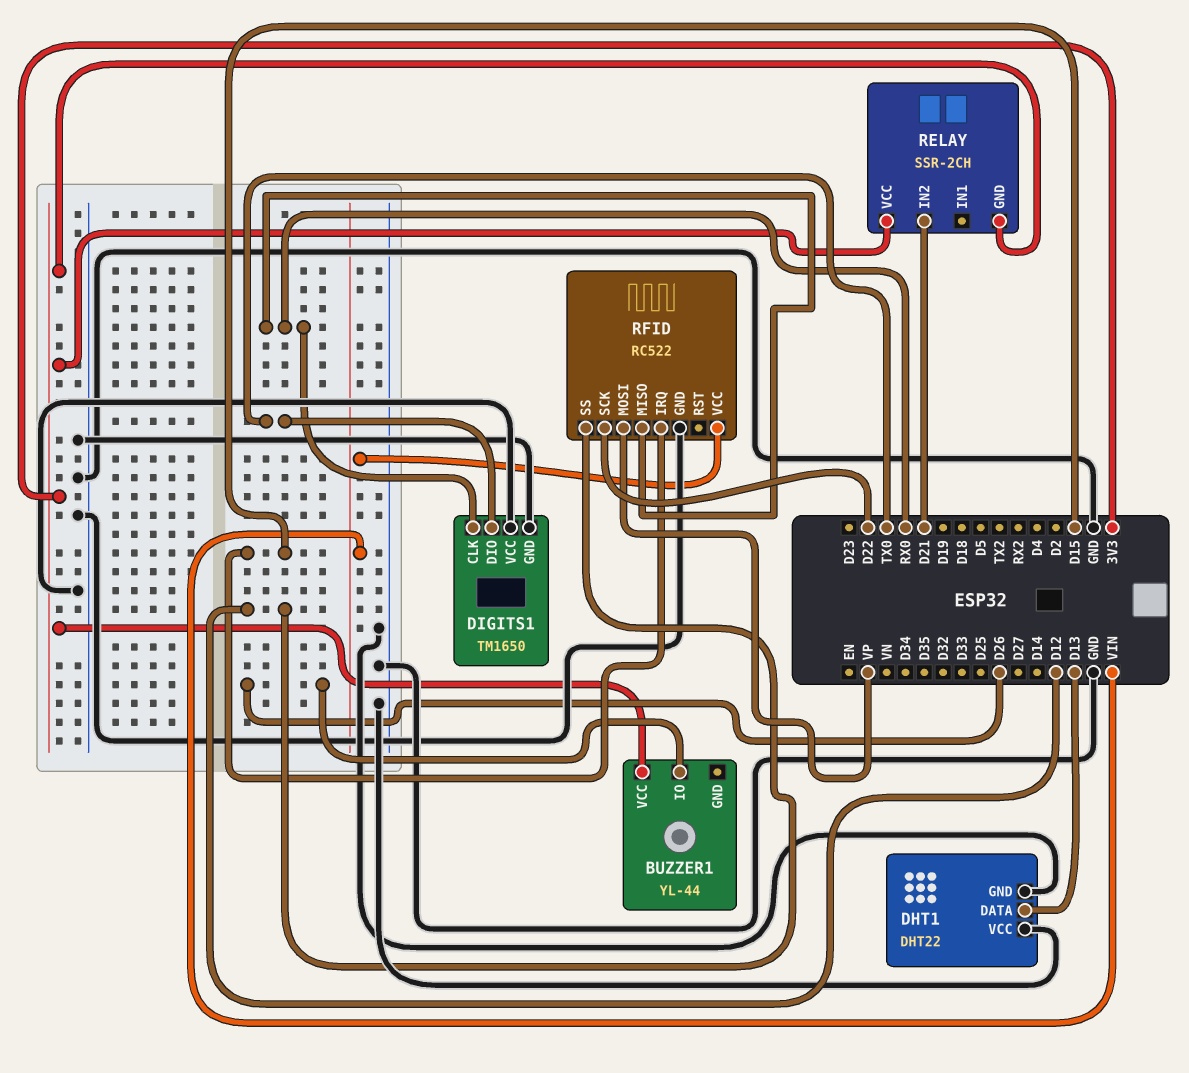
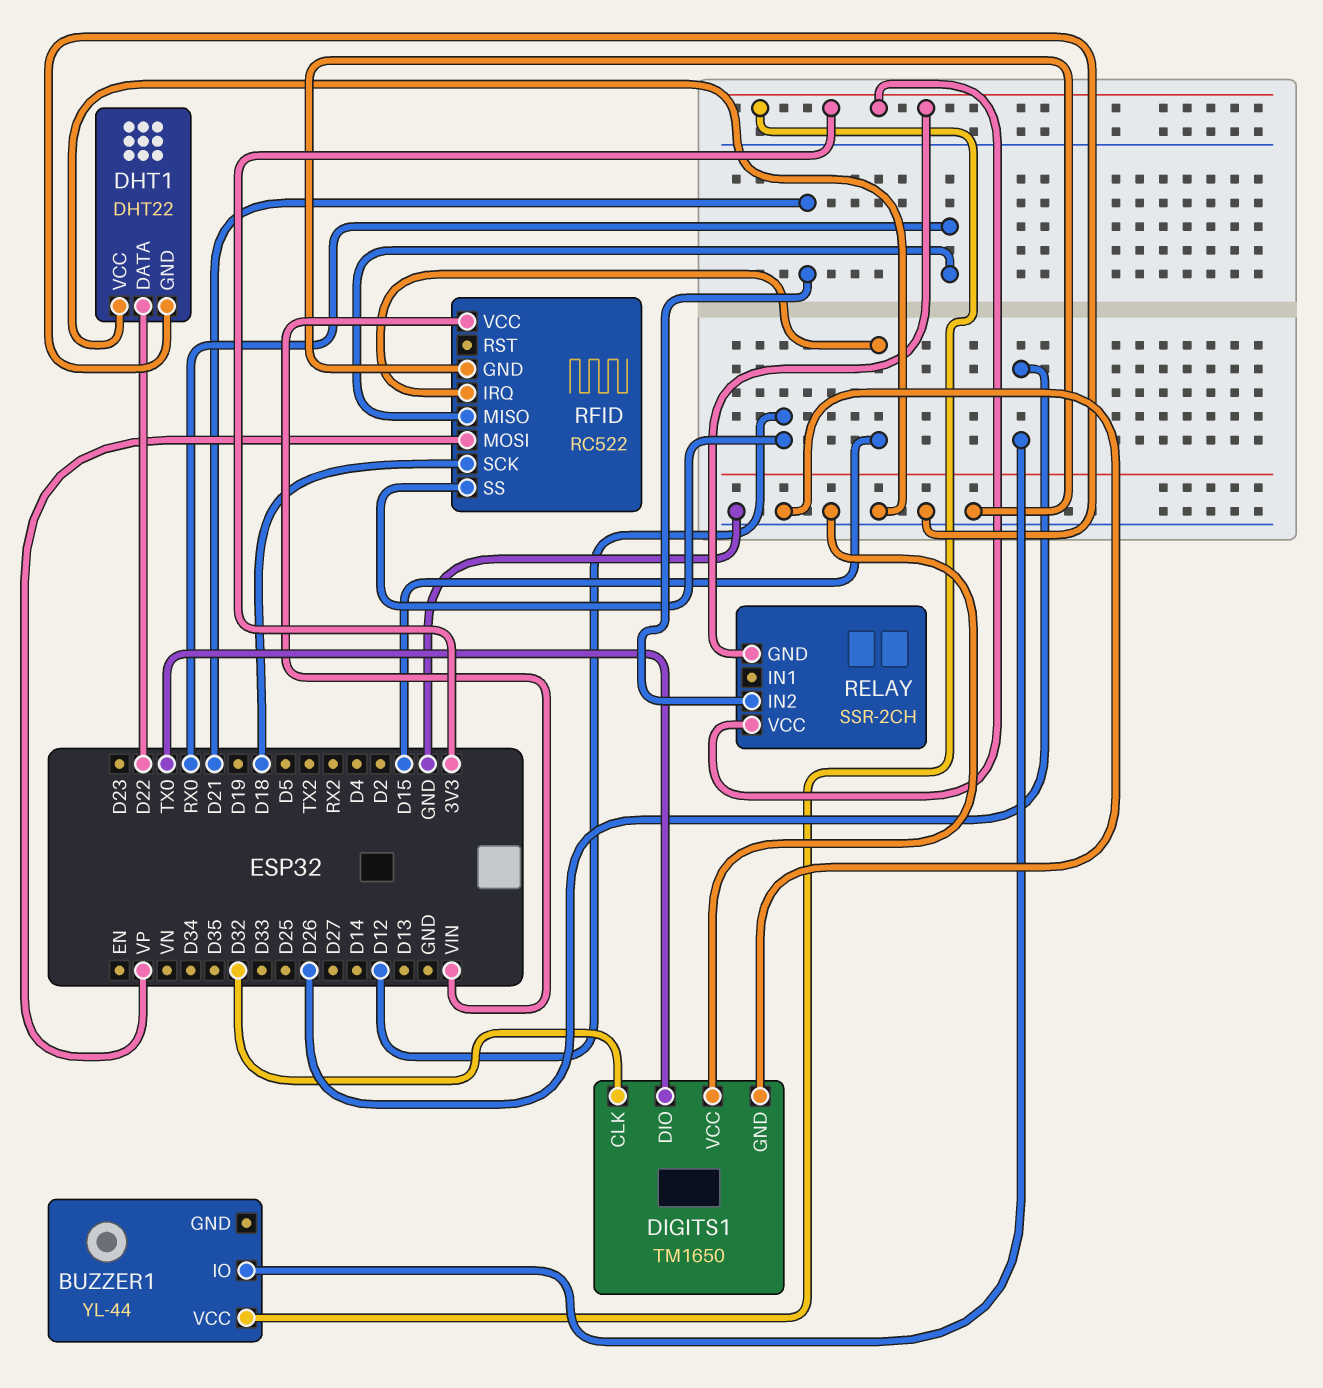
DHT1 pin DATA: D13 -> D22
DIGITS1 pin CLK: RX0 -> D32
RFID pin SCK: D22 -> D18

